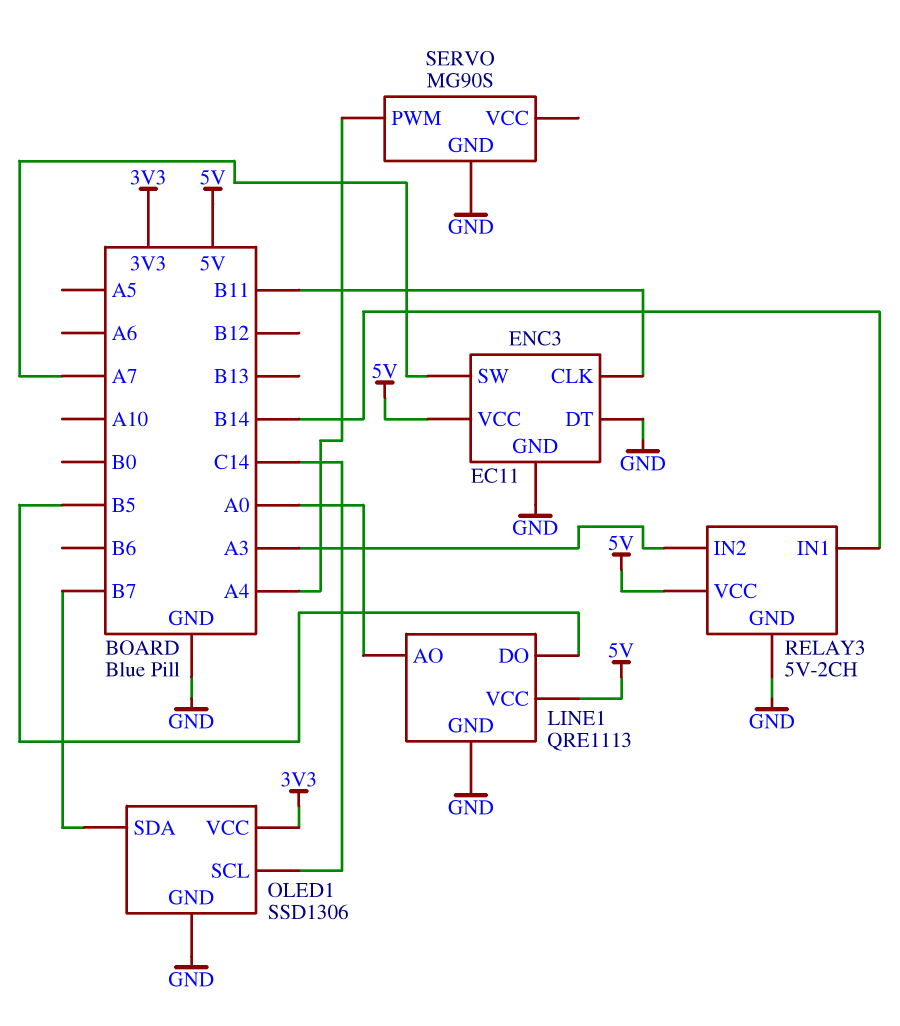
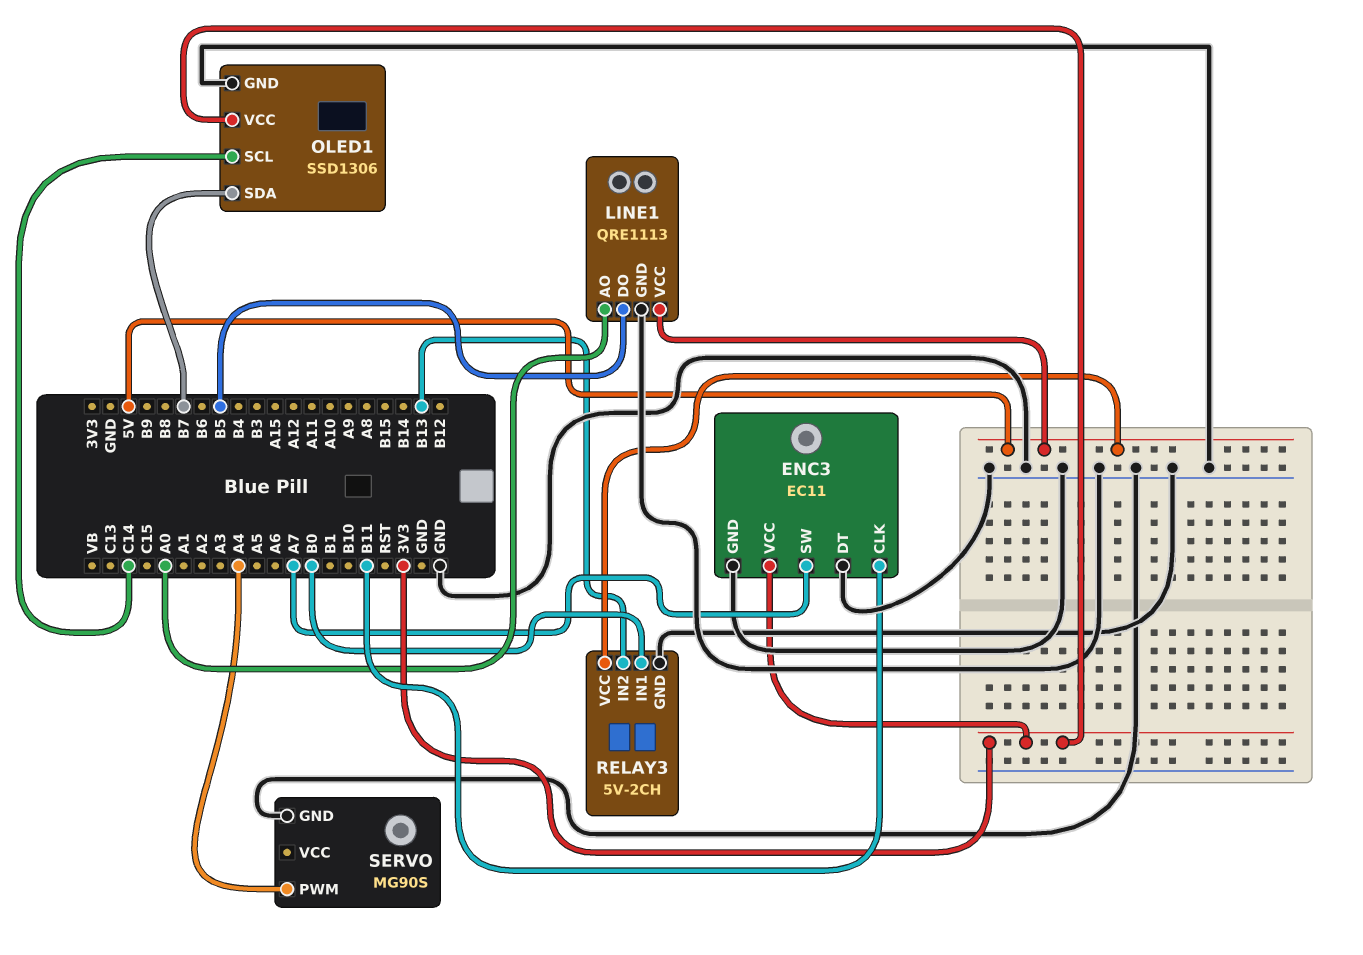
ENC3 pin VCC: 5V -> 3V3
RELAY3 pin IN1: B14 -> B0
RELAY3 pin IN2: A3 -> B13

